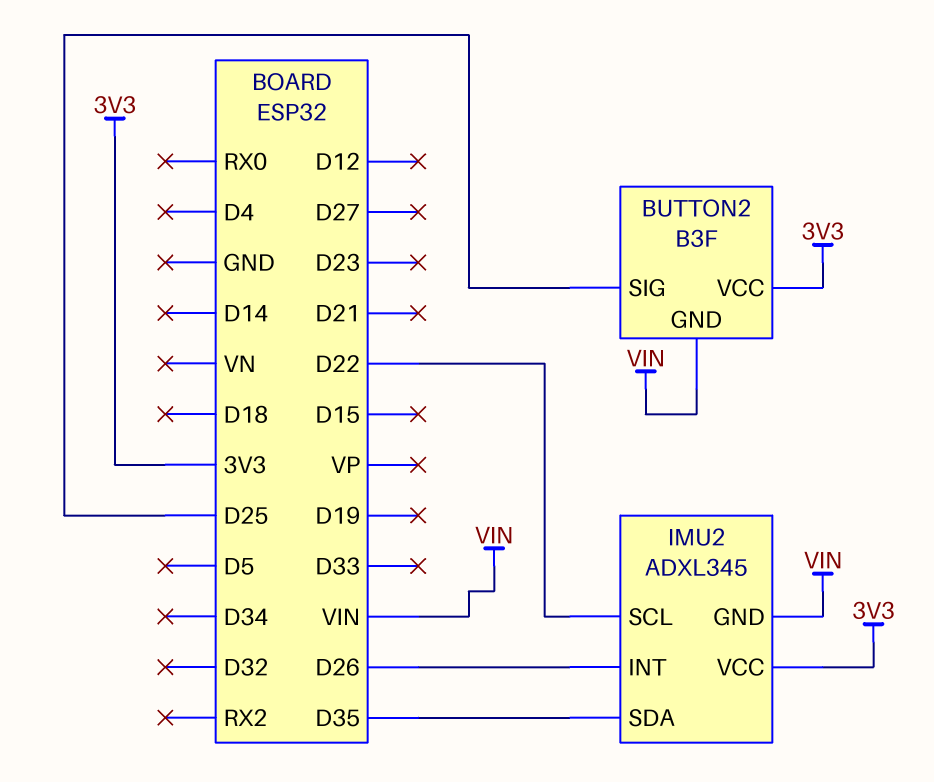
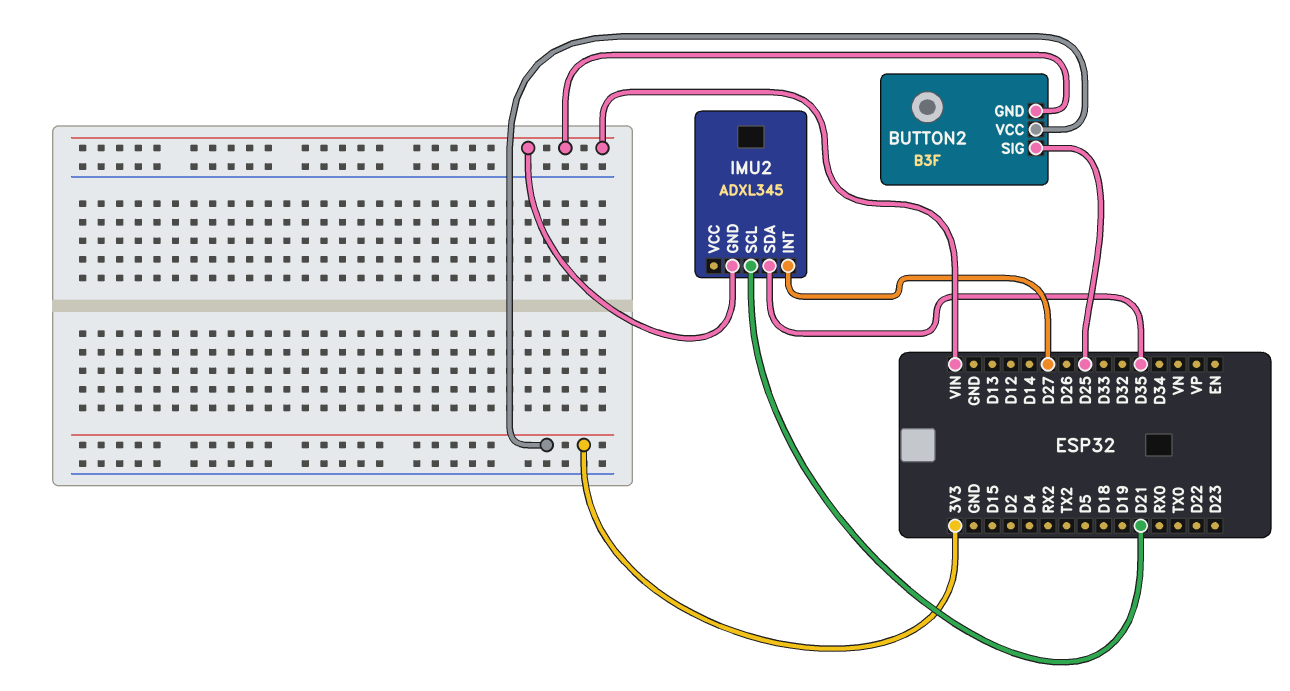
IMU2 pin INT: D26 -> D27
IMU2 pin SCL: D22 -> D21
IMU2 pin VCC: 3V3 -> none

